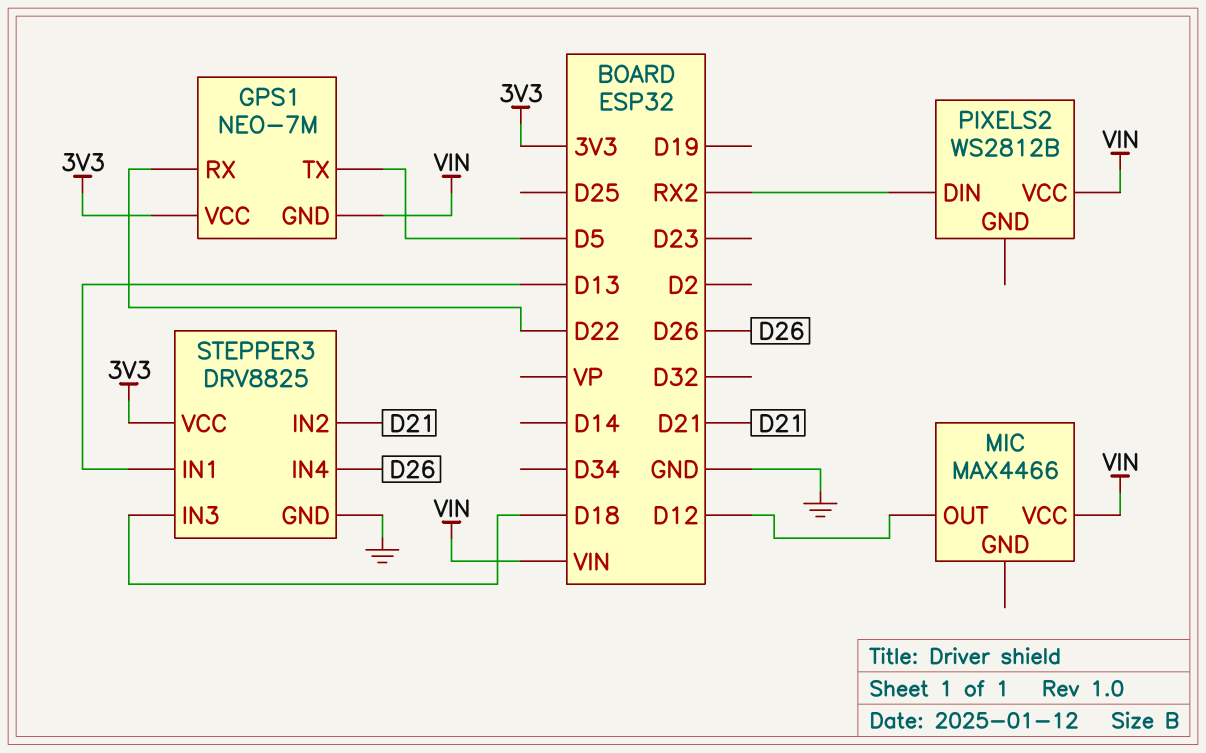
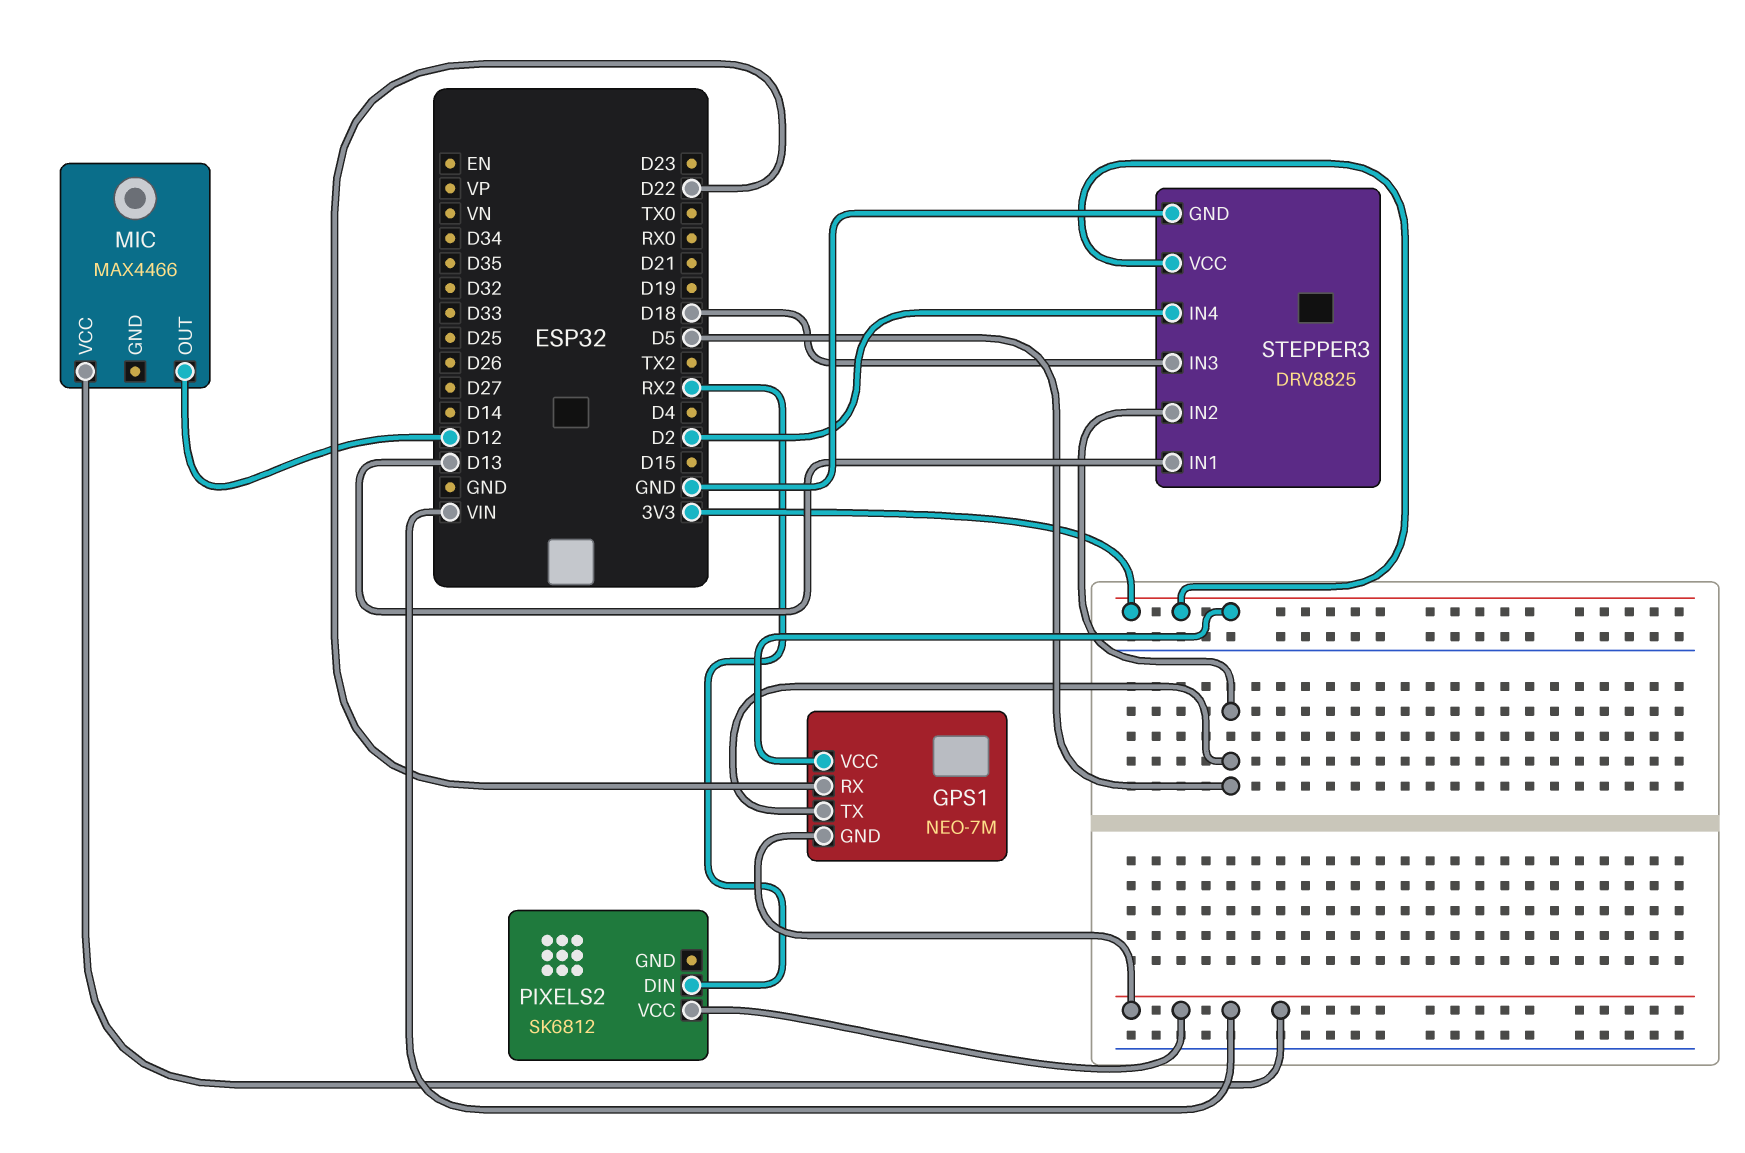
PIXELS2: WS2812B -> SK6812
STEPPER3 pin IN2: D21 -> D5
STEPPER3 pin IN4: D26 -> D2

